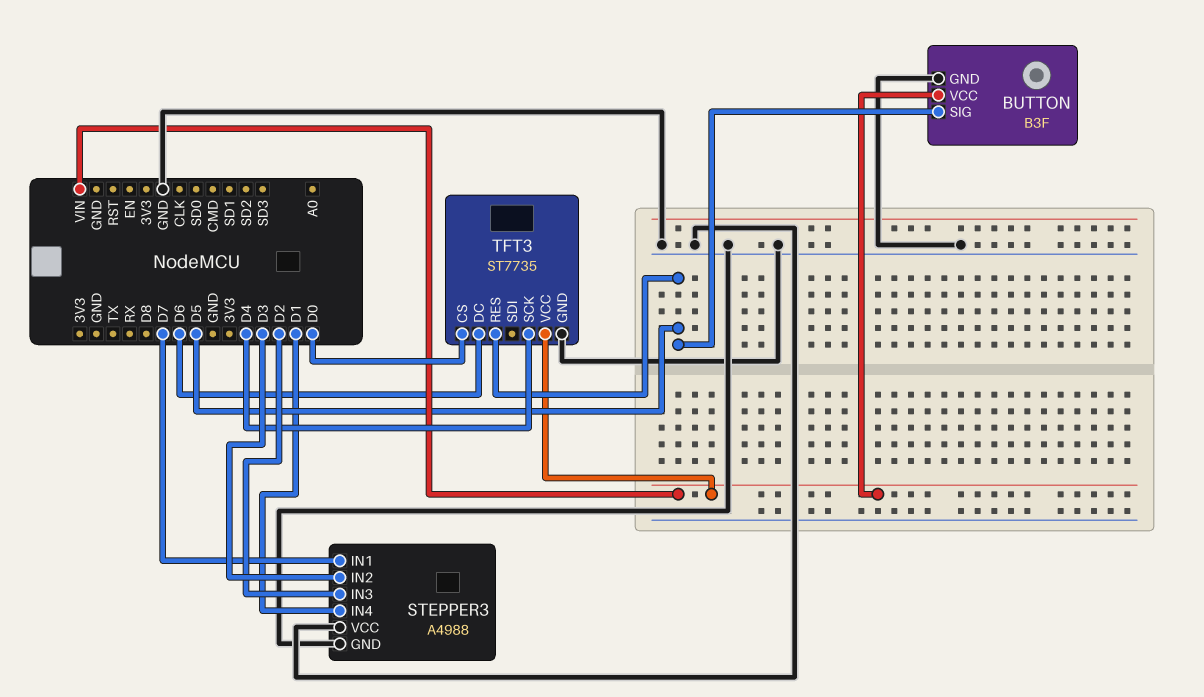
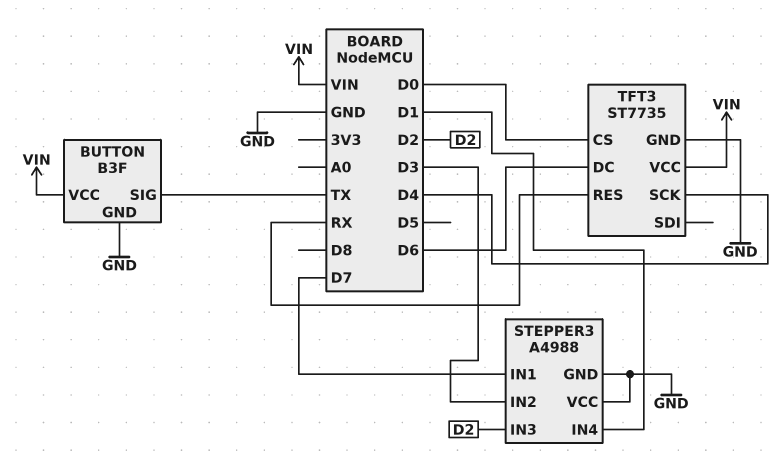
BUTTON pin SIG: D5 -> TX
TFT3 pin RES: D5 -> RX

